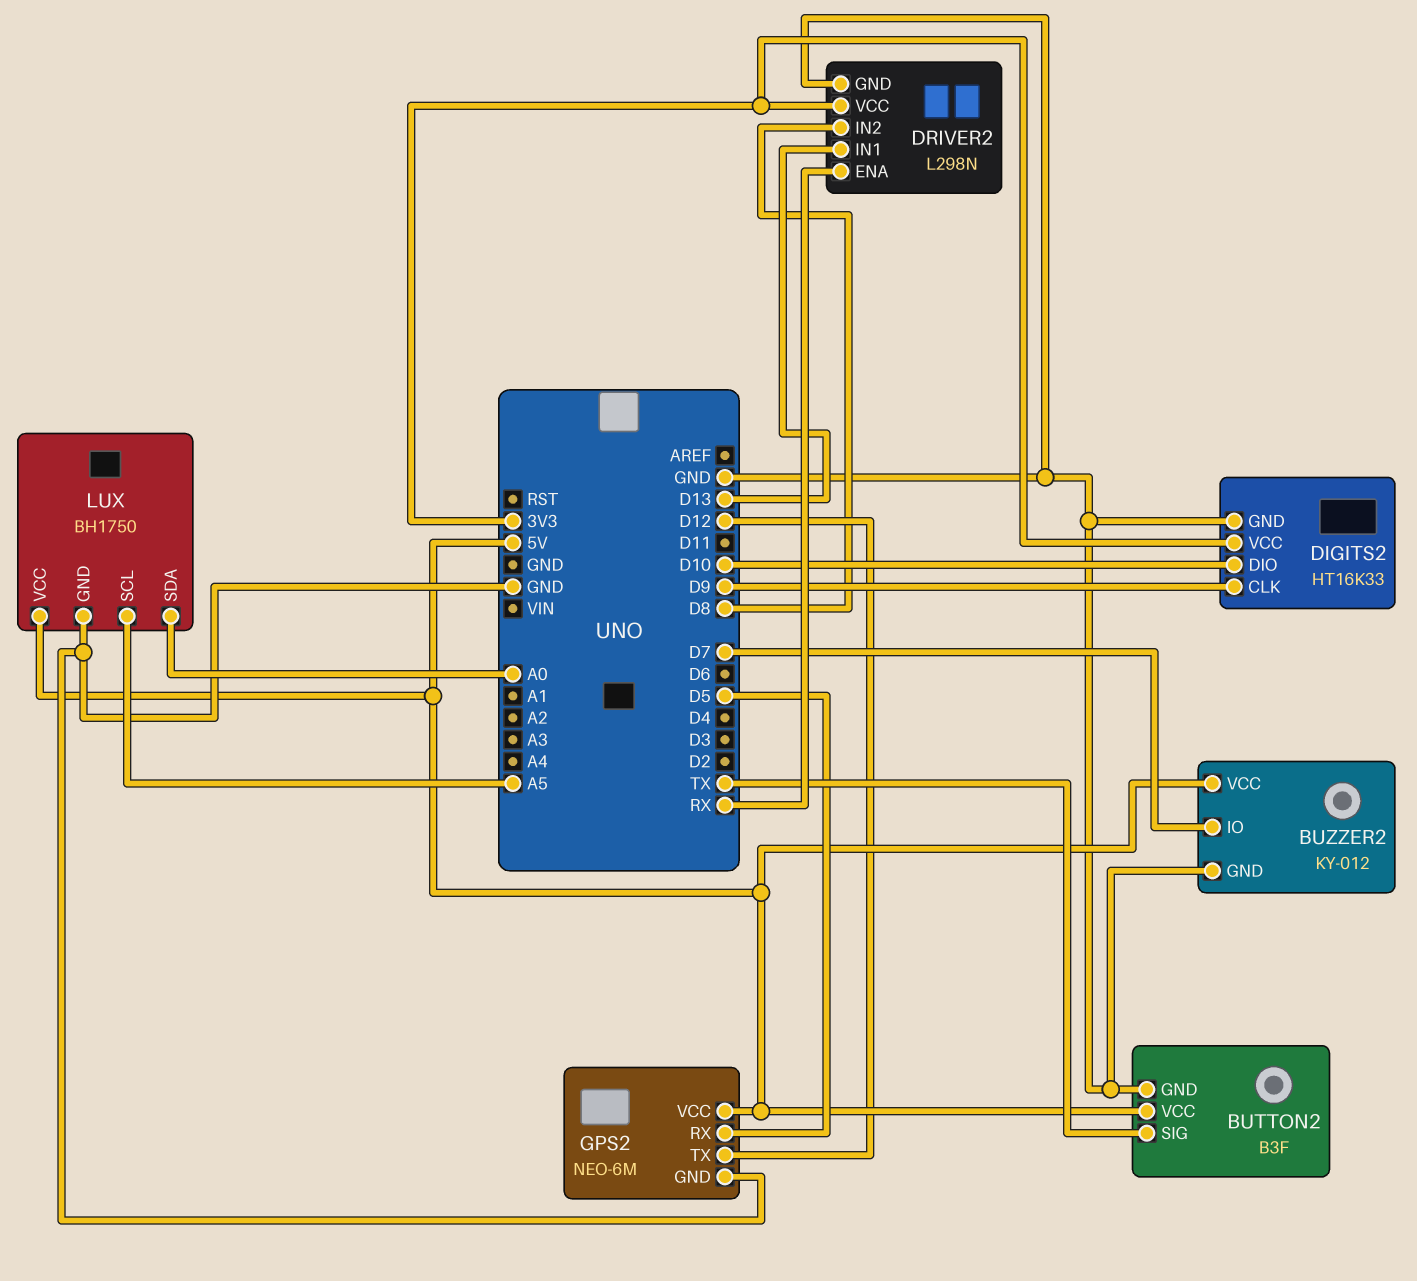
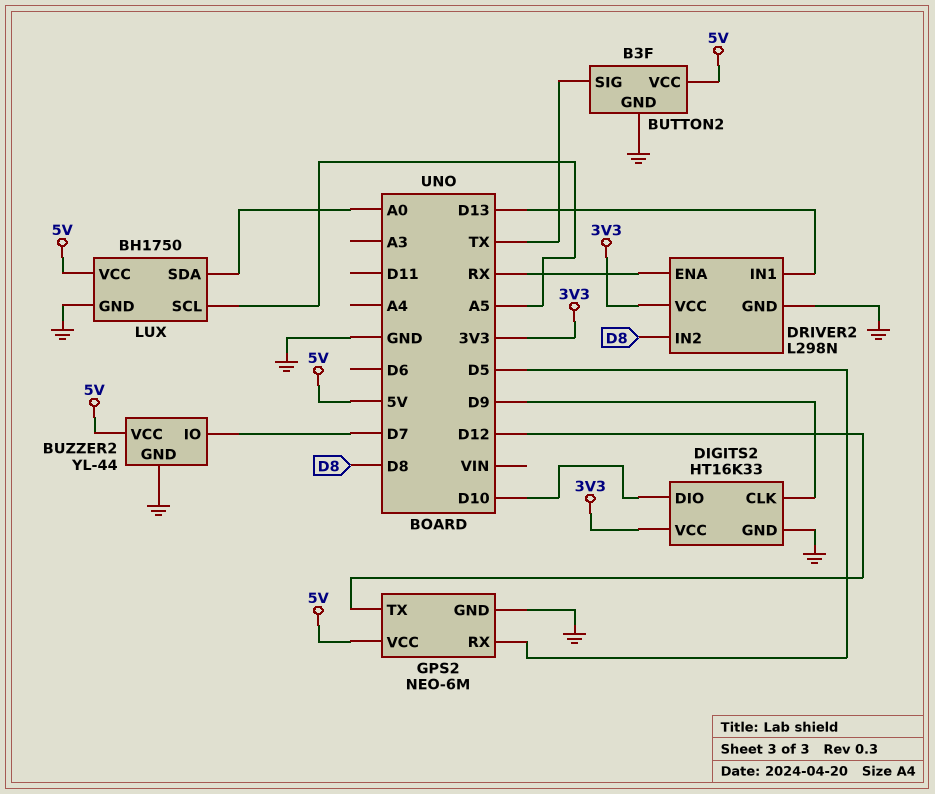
BUZZER2: KY-012 -> YL-44

